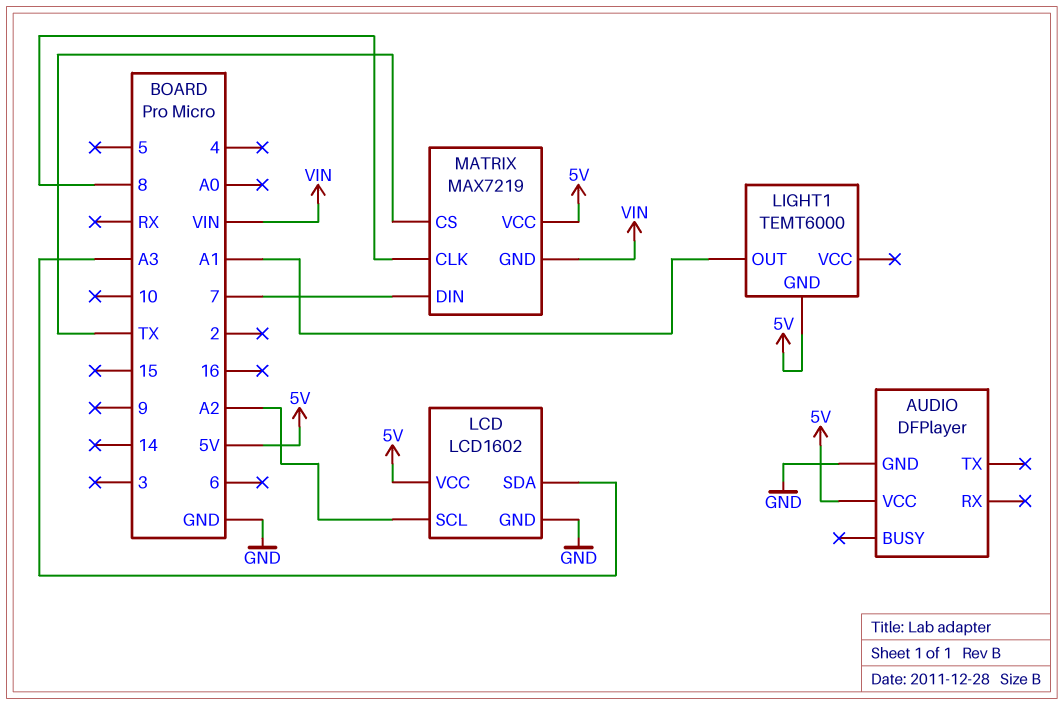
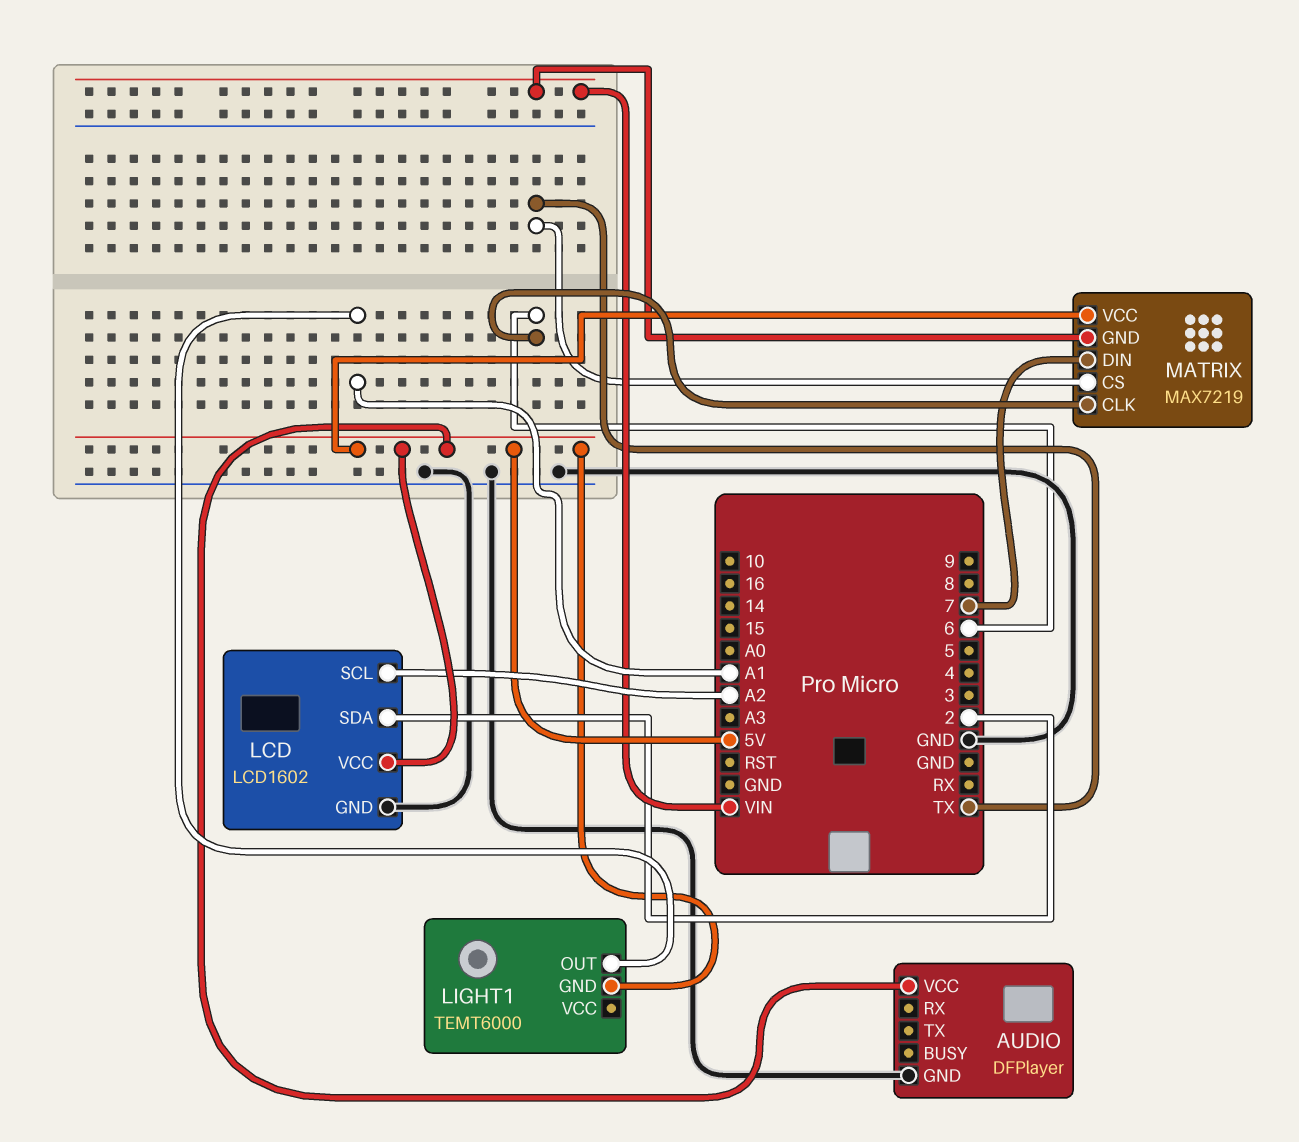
LCD pin SDA: A3 -> 2
MATRIX pin CLK: 8 -> 6

